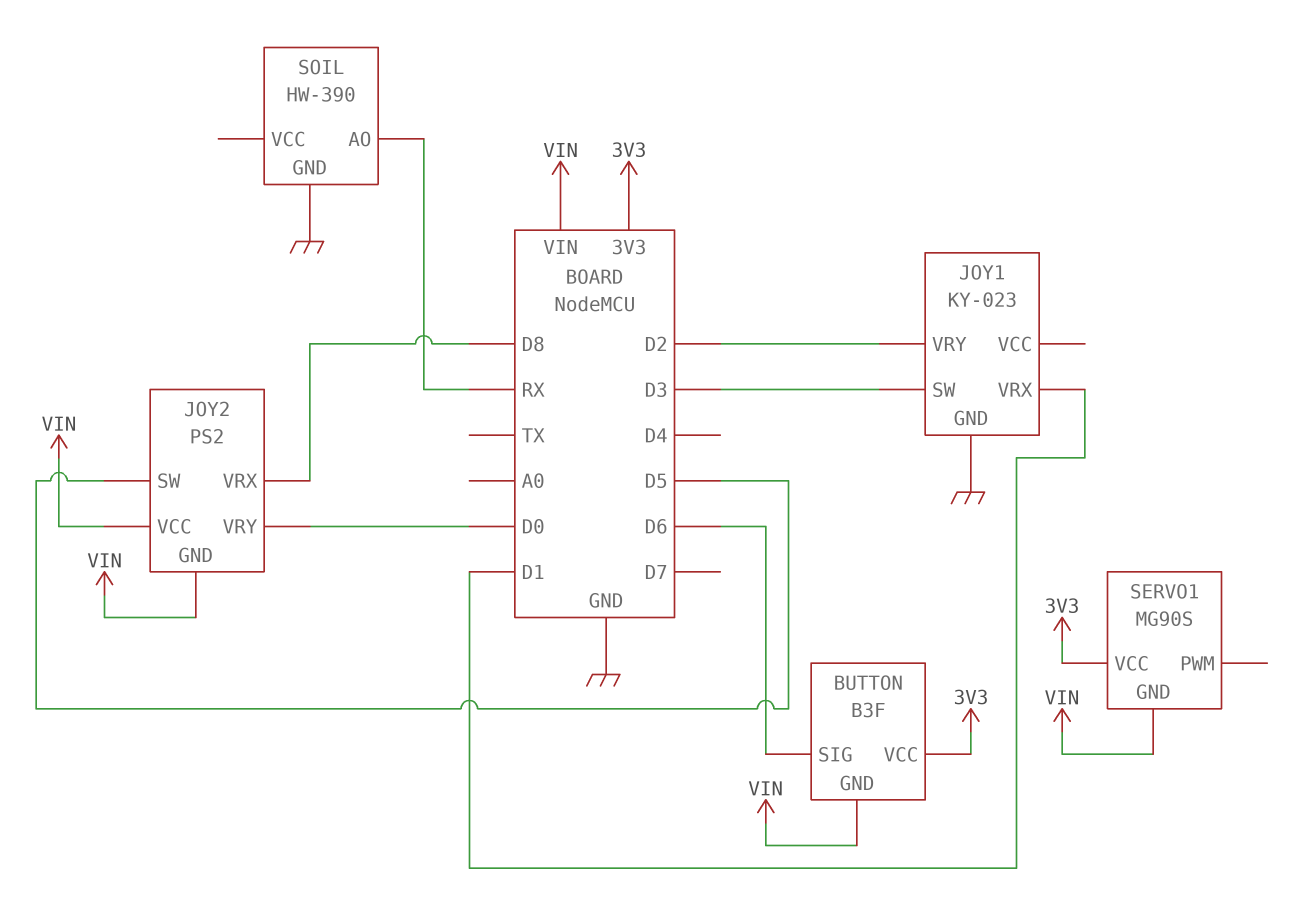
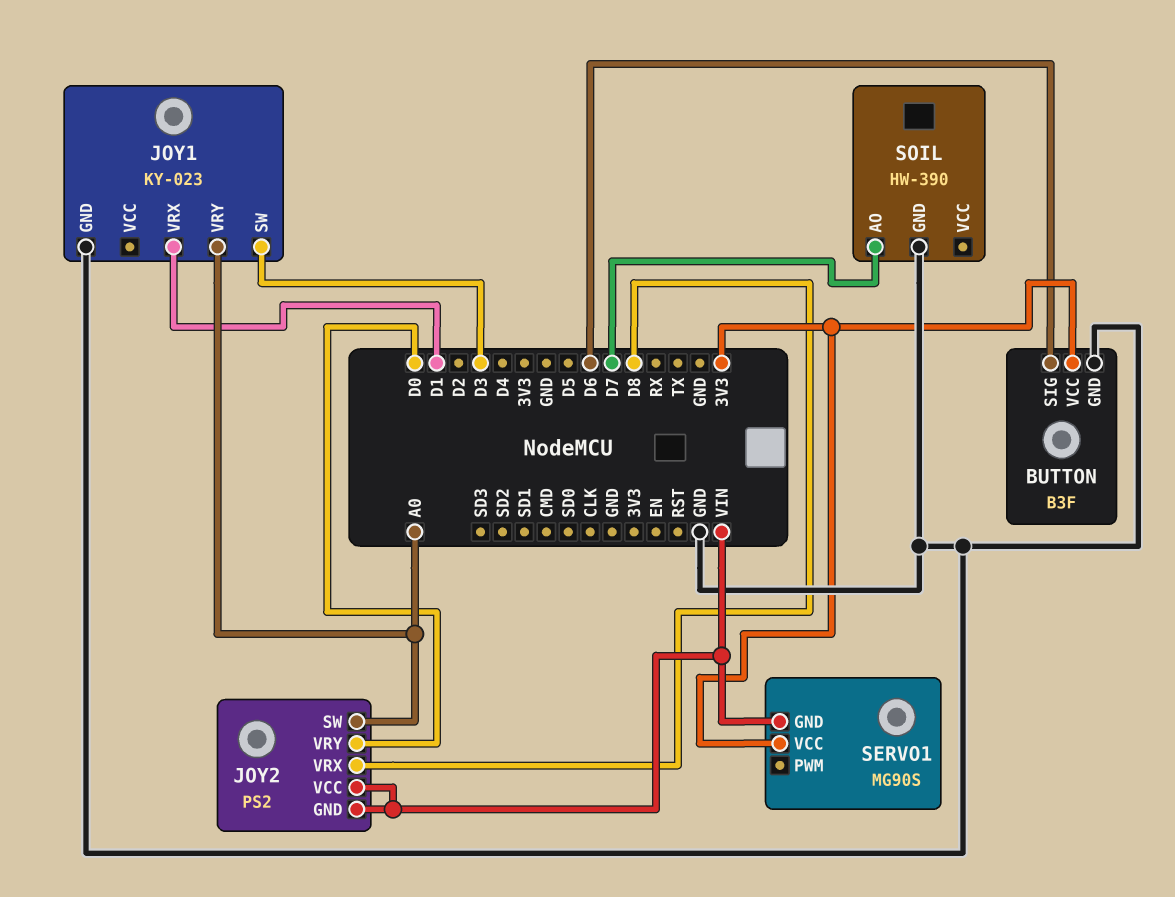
BUTTON pin GND: VIN -> GND
JOY1 pin VRY: D2 -> A0
JOY2 pin SW: D5 -> A0
SOIL pin AO: RX -> D7

